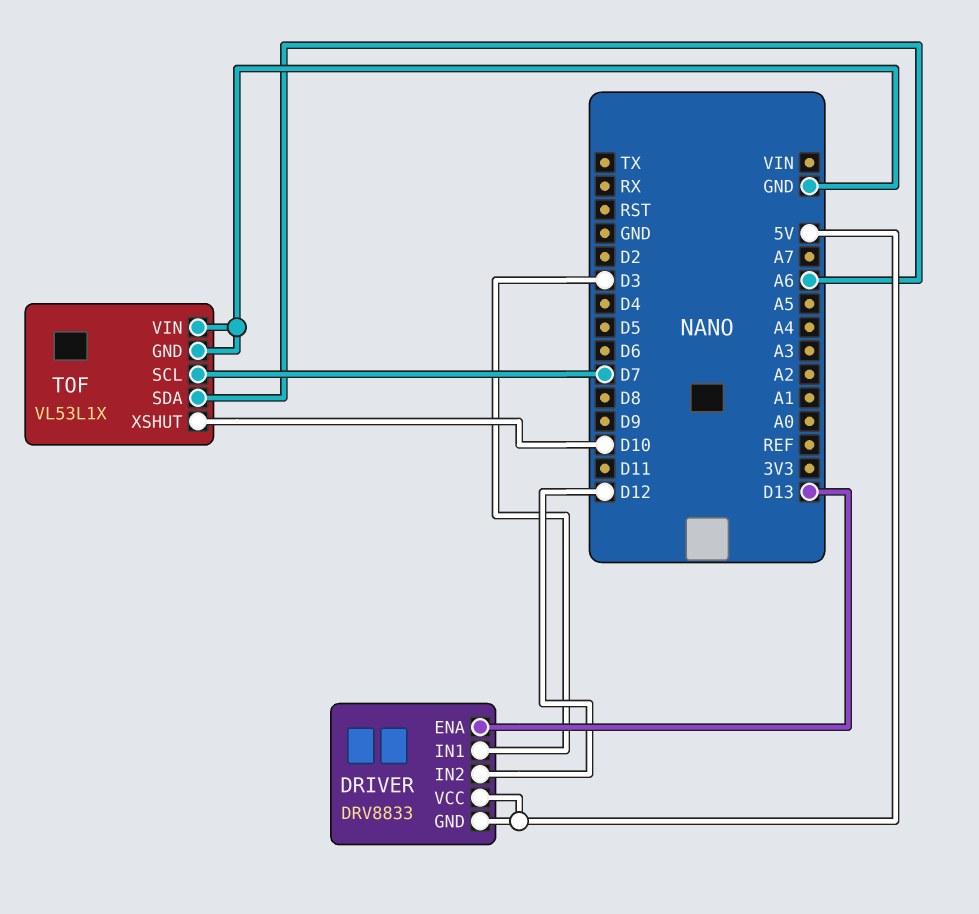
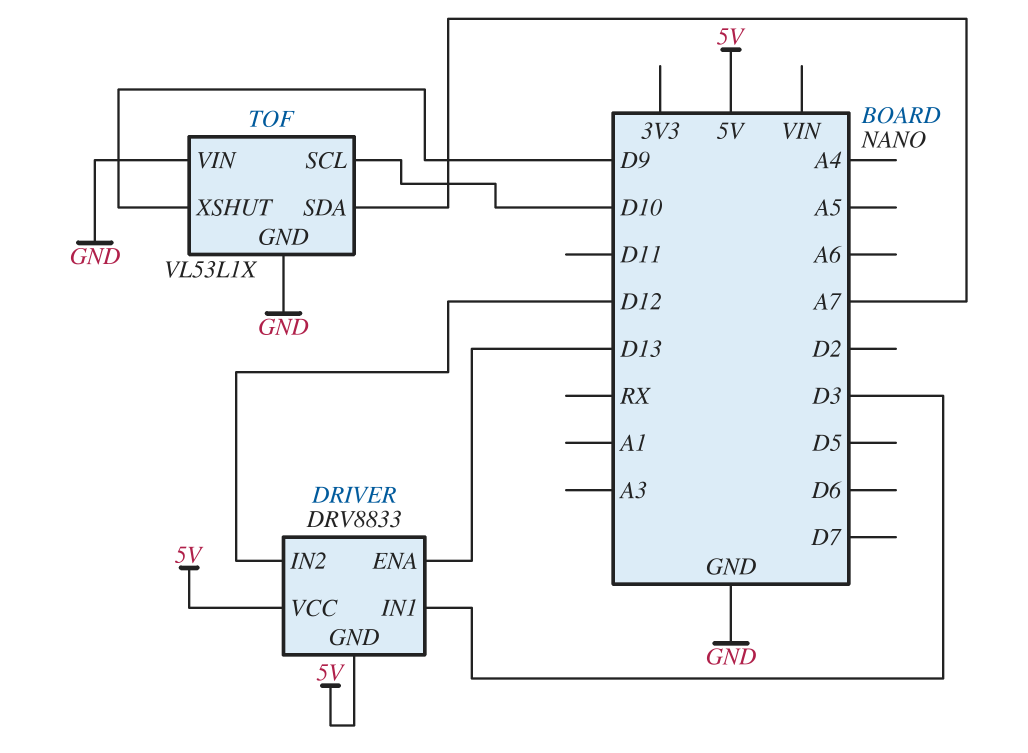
TOF pin SCL: D7 -> D10
TOF pin SDA: A6 -> A7
TOF pin XSHUT: D10 -> D9

